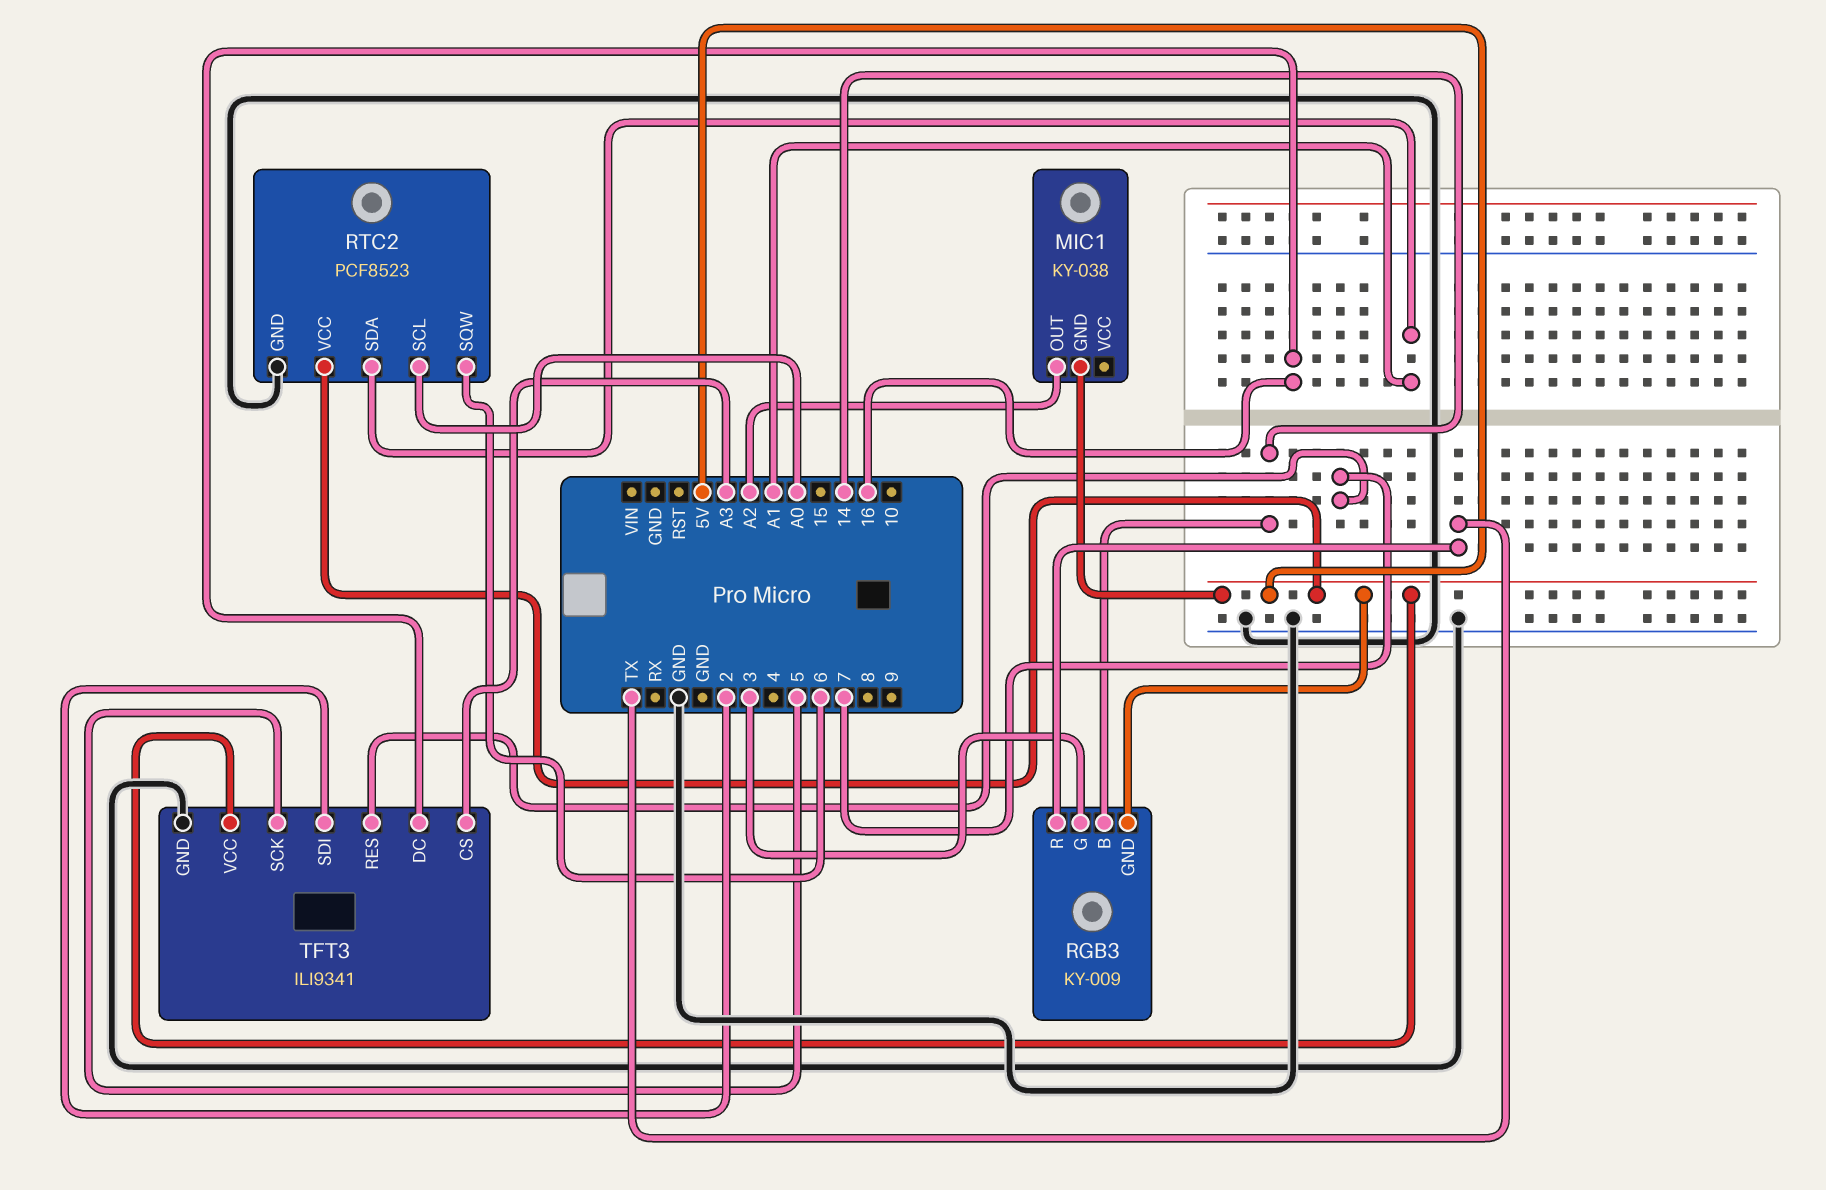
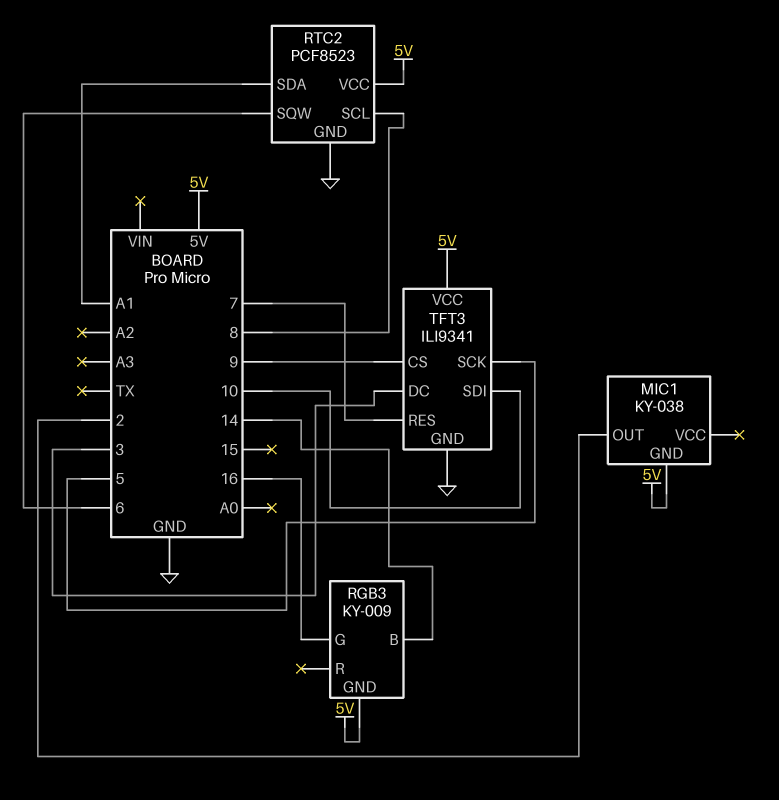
MIC1 pin OUT: A2 -> 2
RGB3 pin G: 3 -> 16
RGB3 pin R: TX -> none
RTC2 pin SCL: A0 -> 8
TFT3 pin CS: A3 -> 9
TFT3 pin DC: 16 -> 3
TFT3 pin SDI: 2 -> 10

